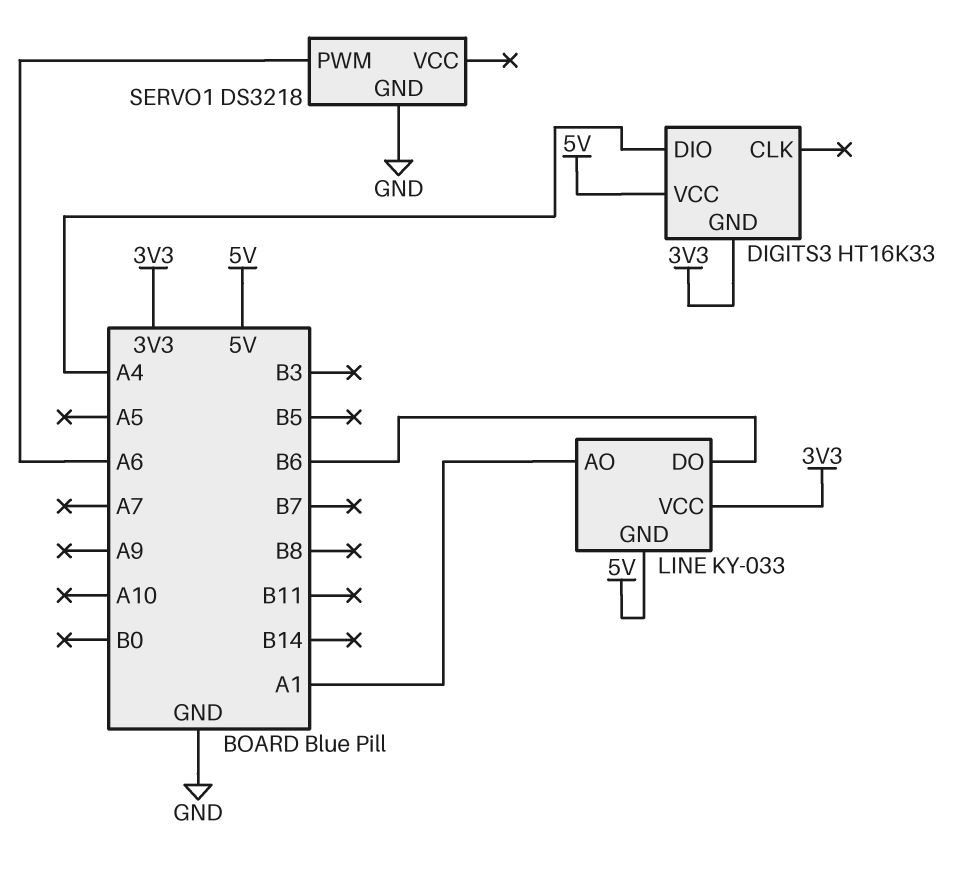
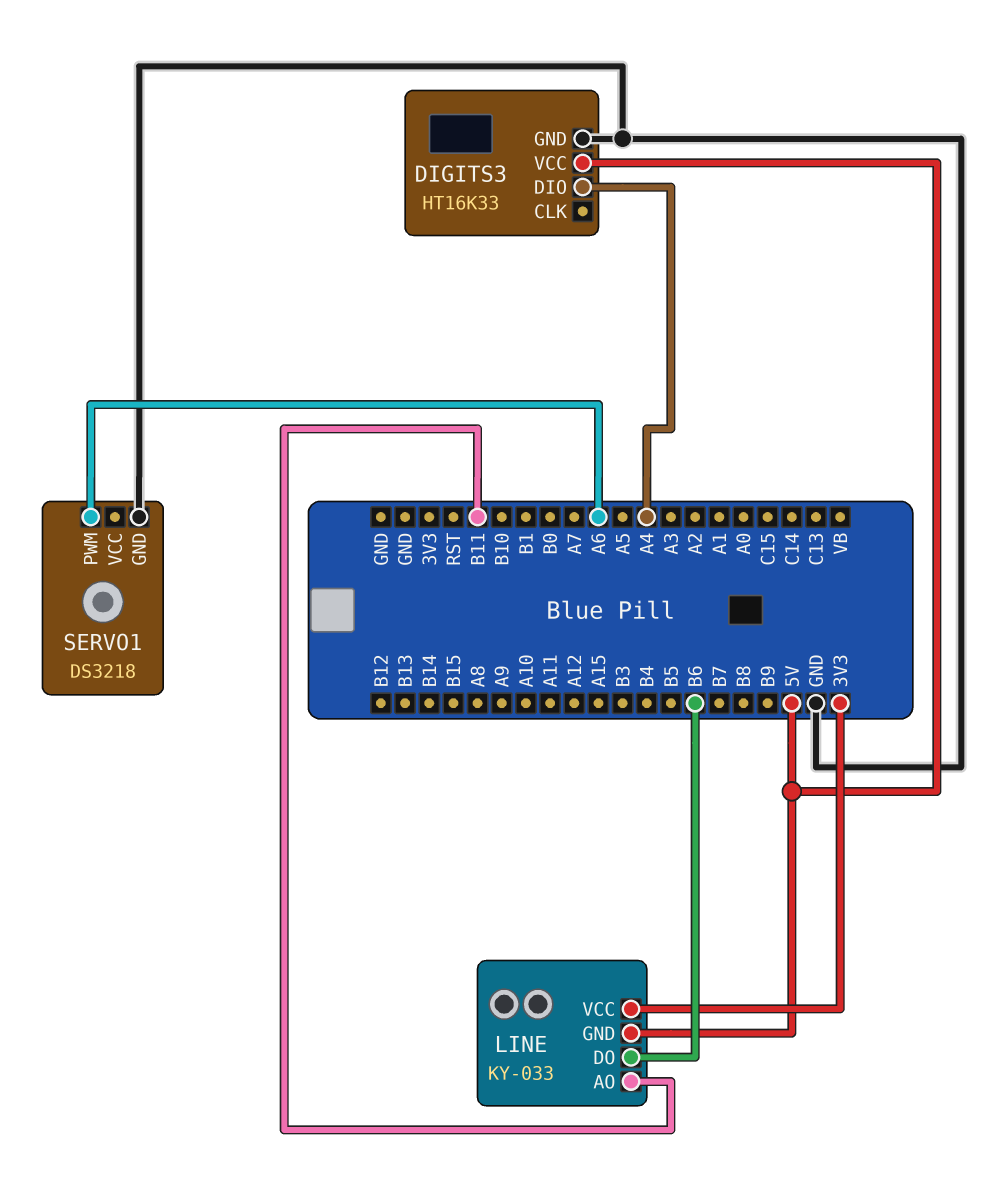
DIGITS3 pin GND: 3V3 -> GND
LINE pin AO: A1 -> B11

